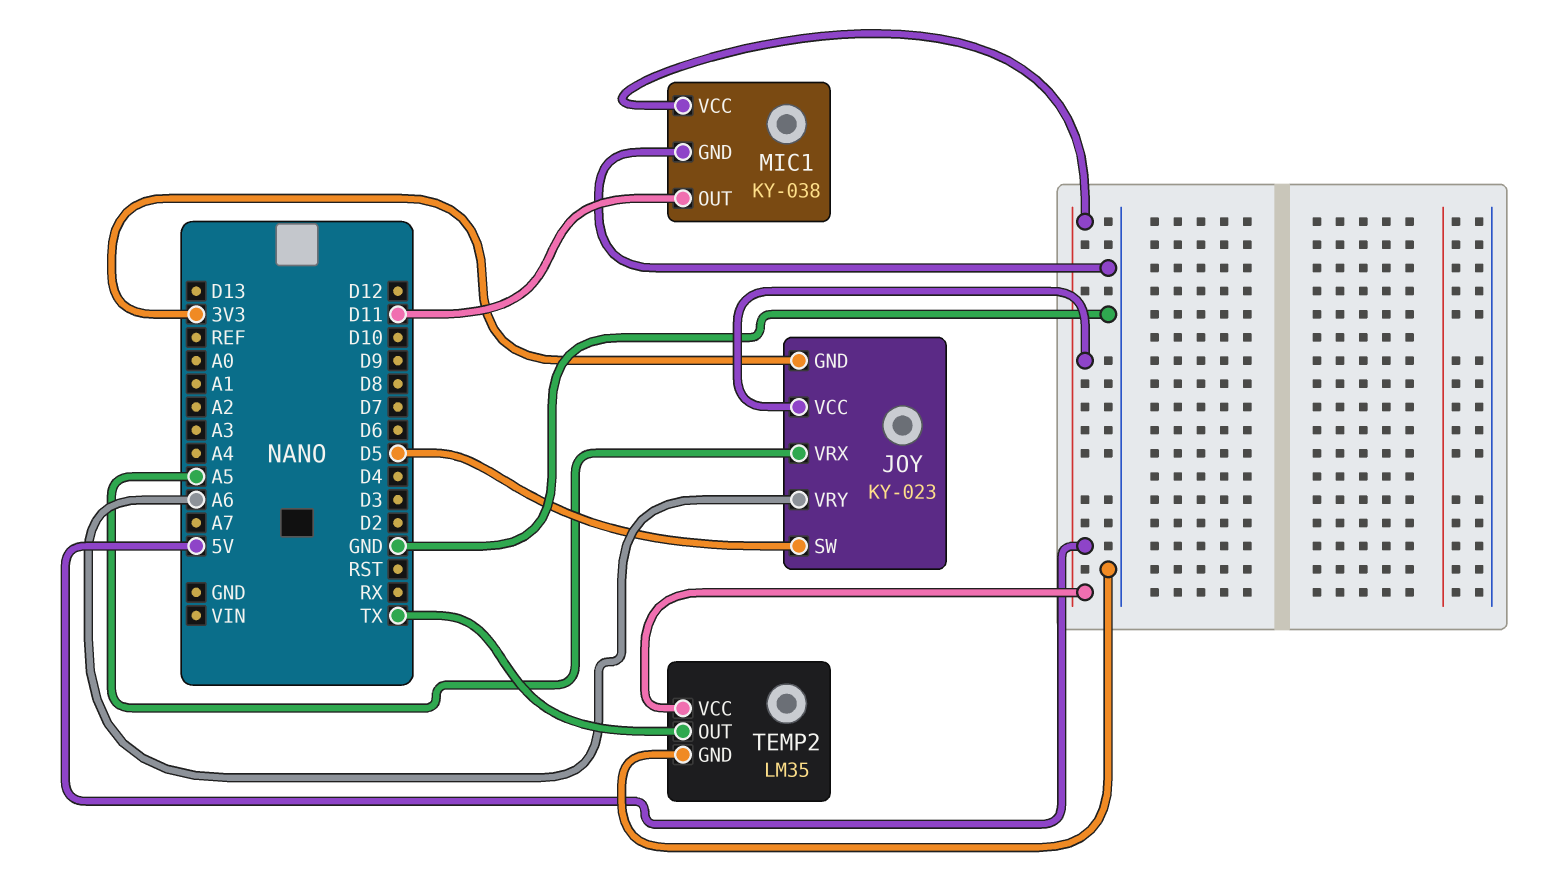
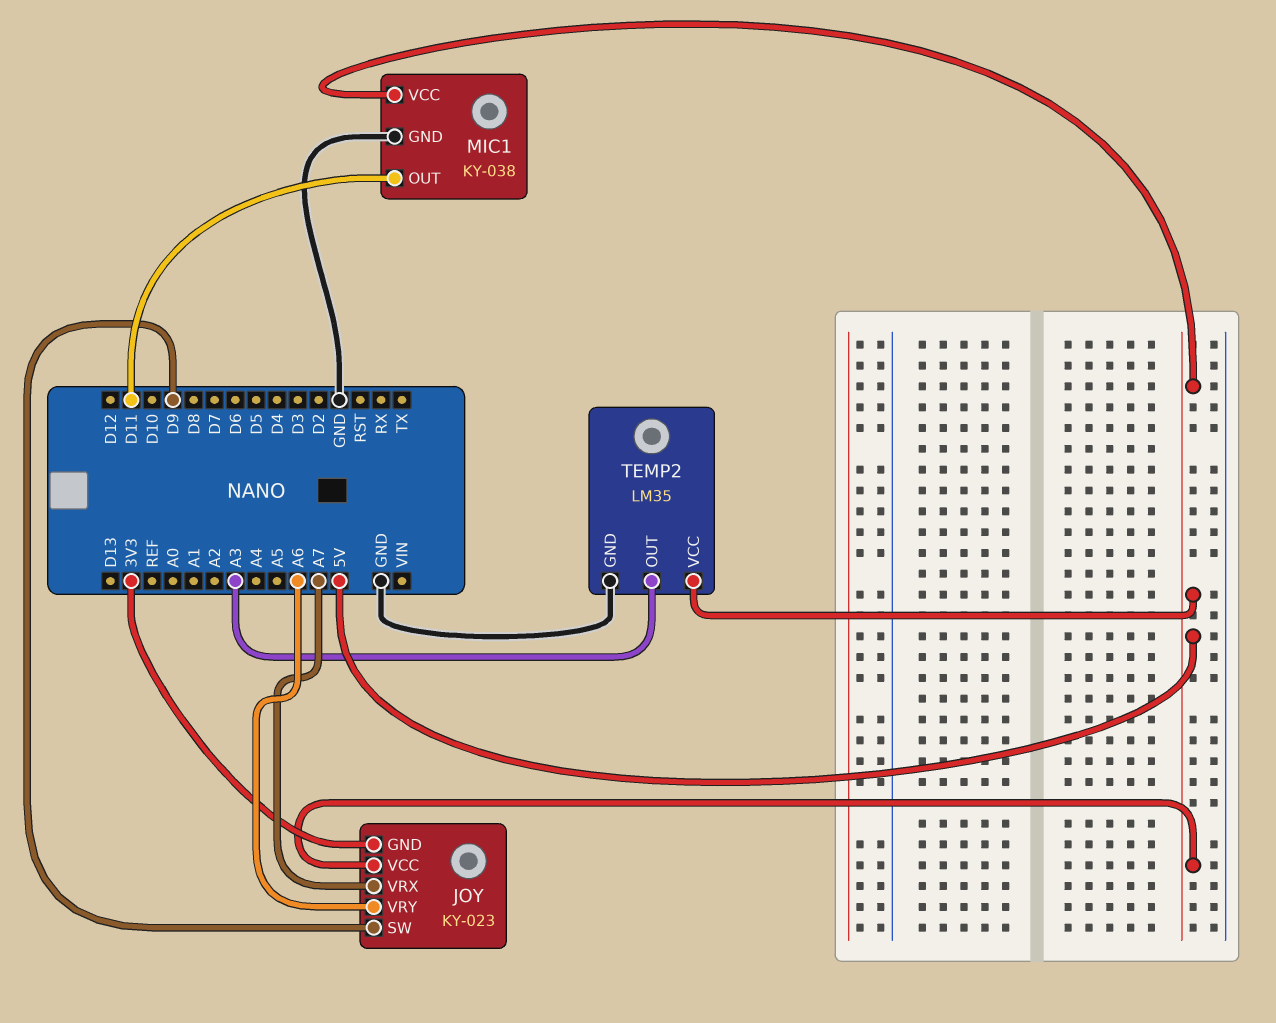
JOY pin SW: D5 -> D9
JOY pin VRX: A5 -> A7
TEMP2 pin OUT: TX -> A3

